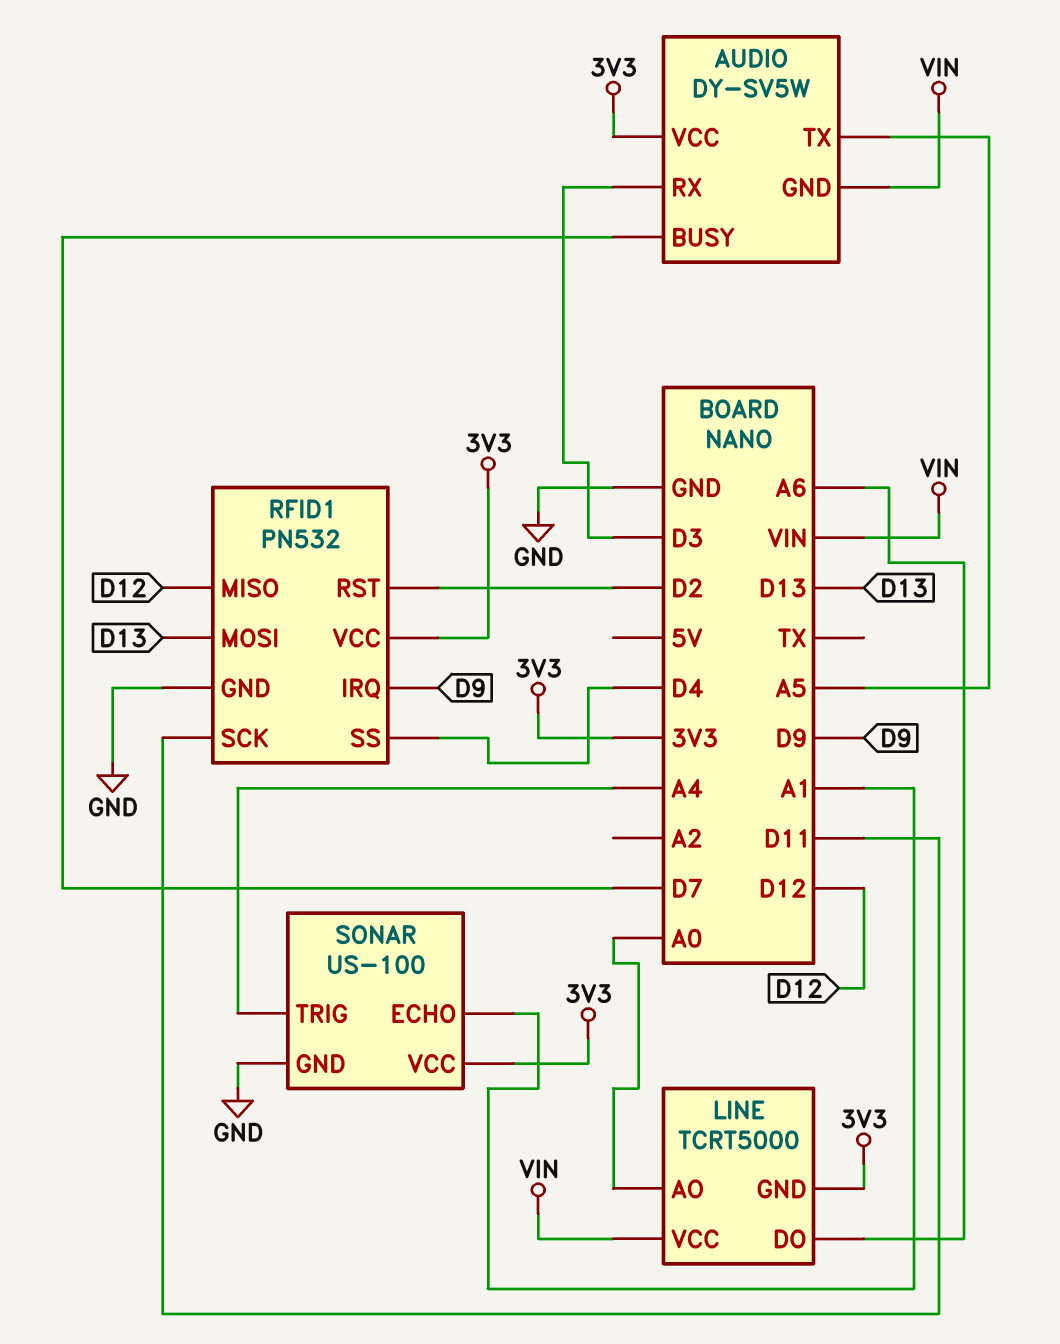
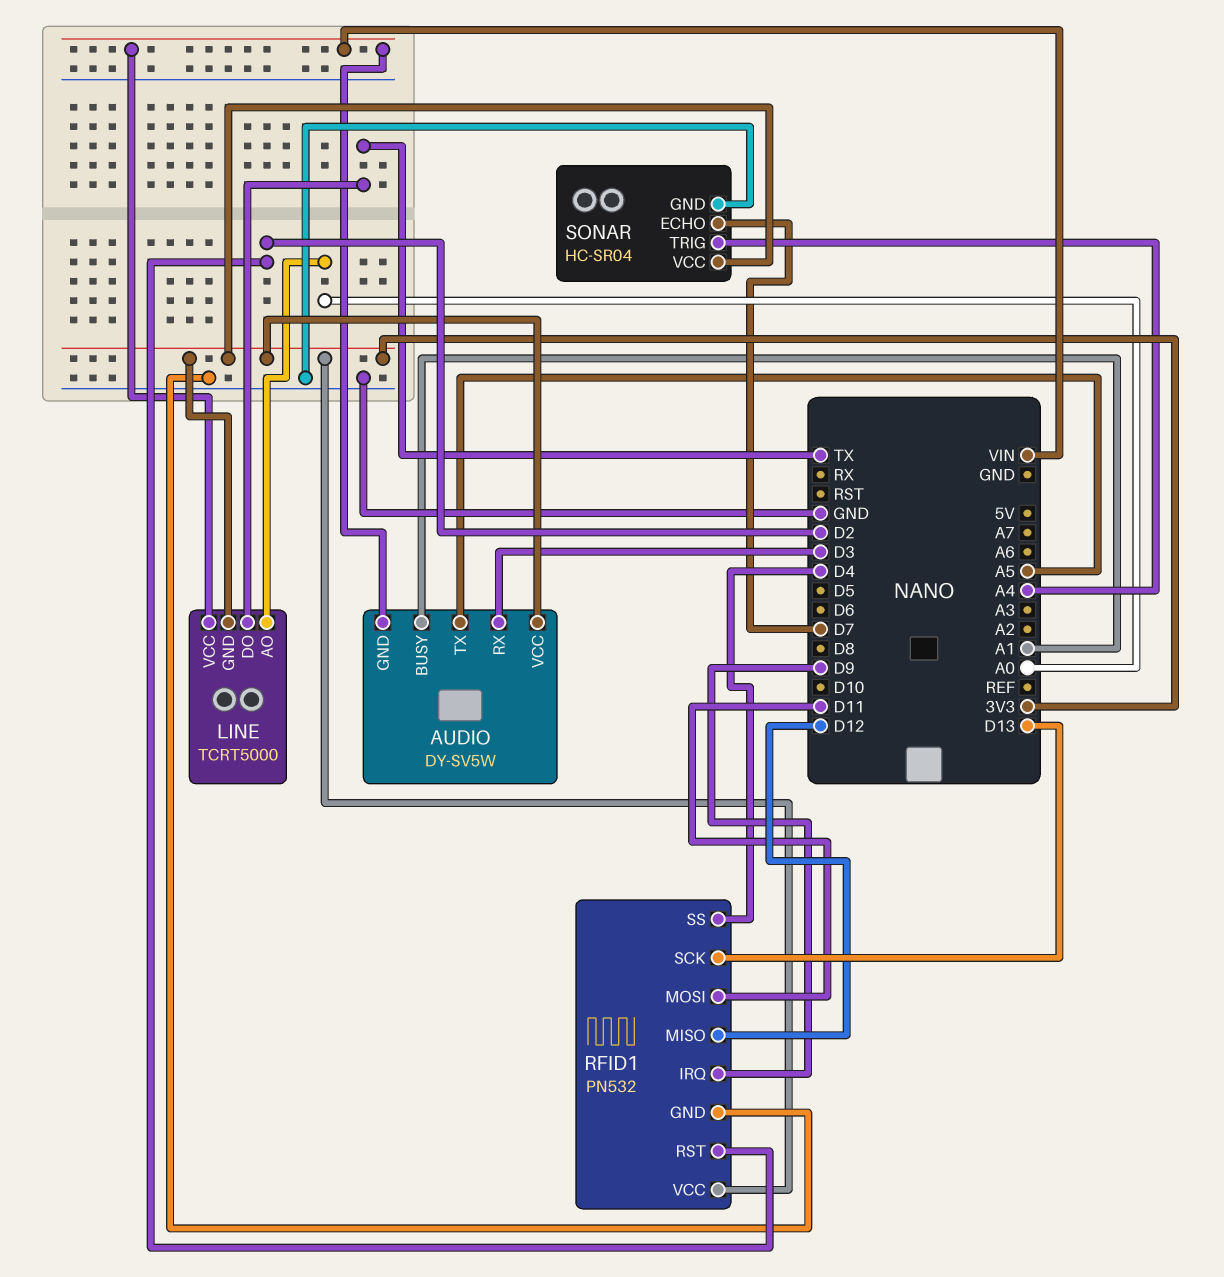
AUDIO pin BUSY: D7 -> A1
LINE pin DO: A6 -> TX
RFID1 pin MOSI: D13 -> D11
RFID1 pin SCK: D11 -> D13
SONAR: US-100 -> HC-SR04
SONAR pin ECHO: A1 -> D7

